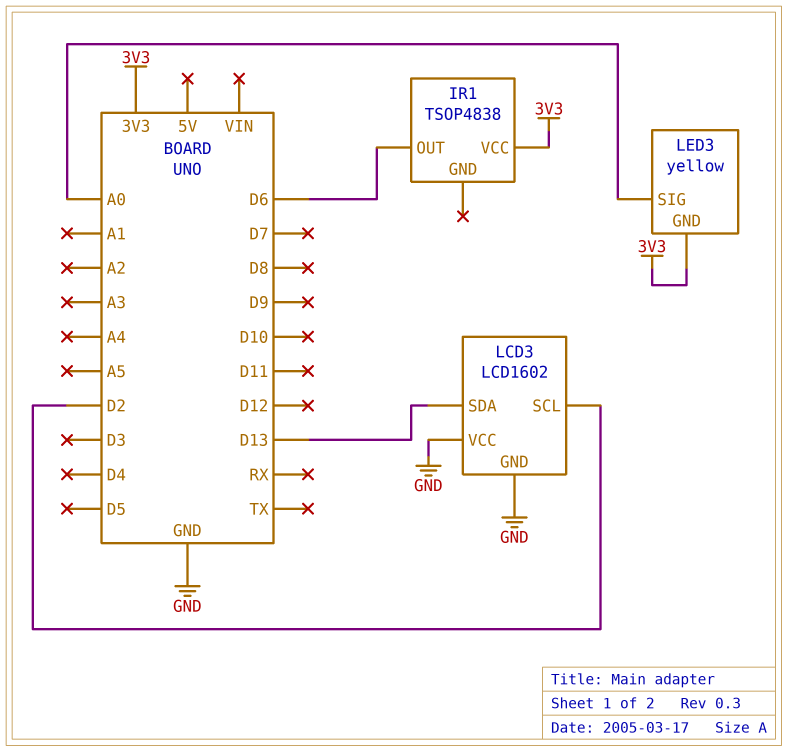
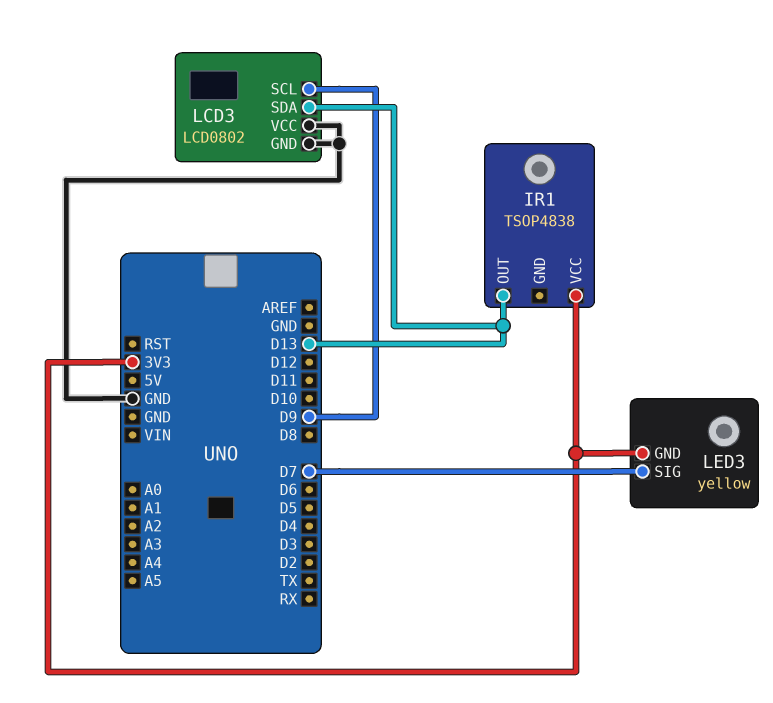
IR1 pin OUT: D6 -> D13
LCD3: LCD1602 -> LCD0802
LCD3 pin SCL: D2 -> D9
LED3 pin SIG: A0 -> D7

